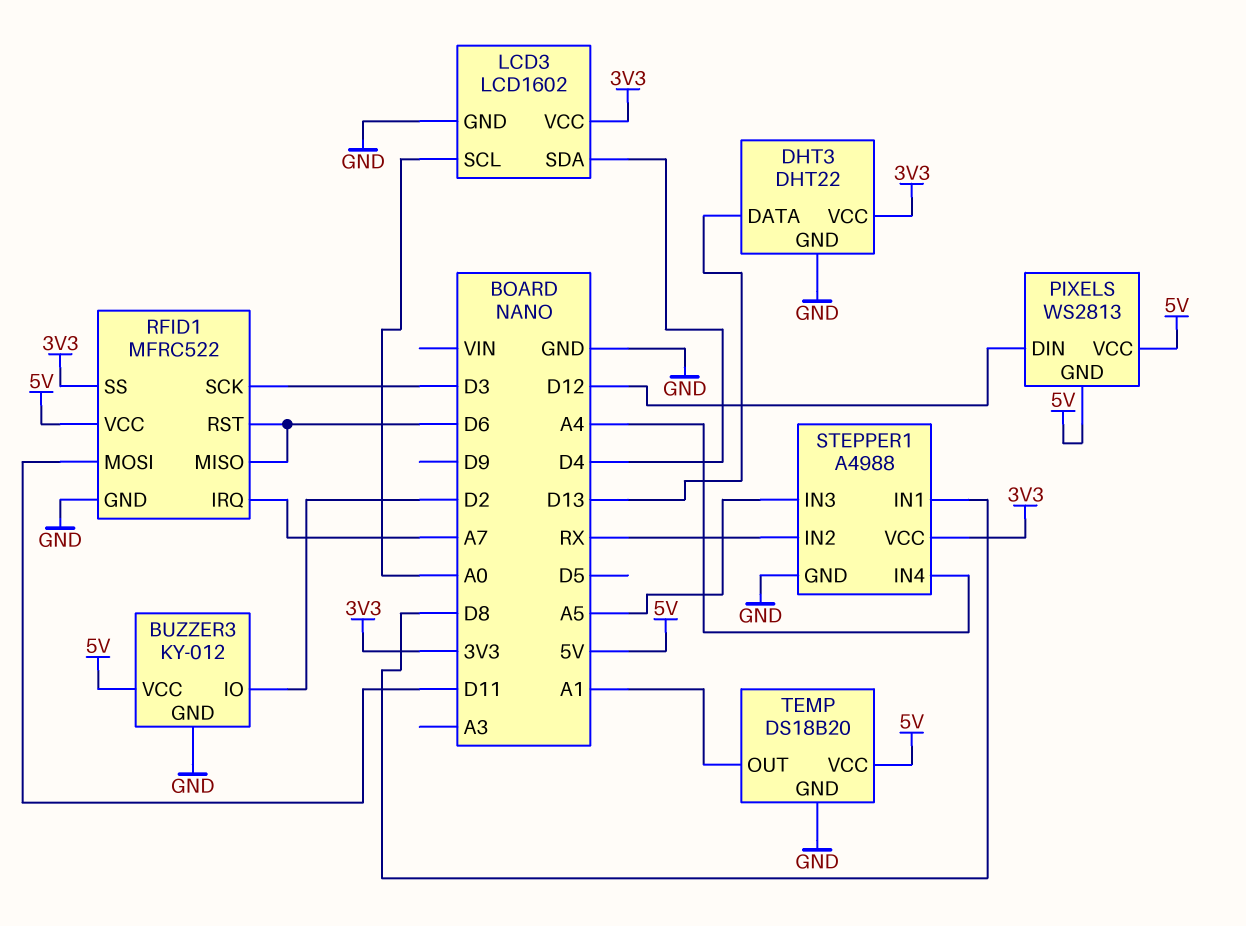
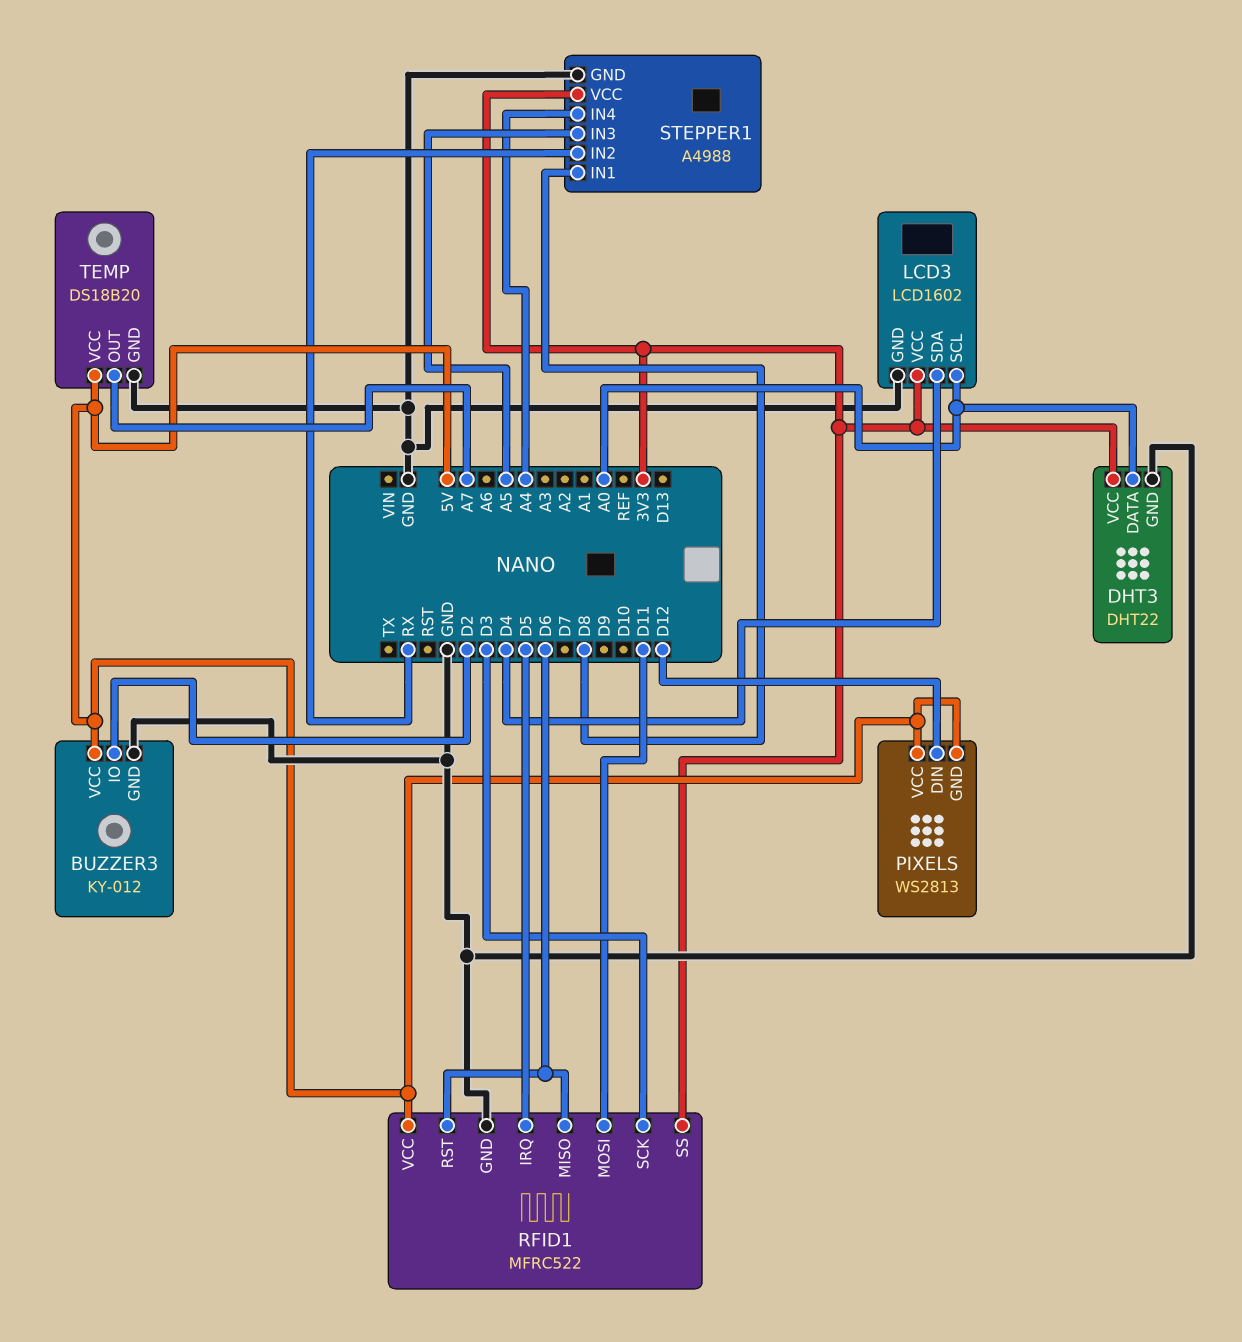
DHT3 pin DATA: D13 -> A0
RFID1 pin IRQ: A7 -> D5
TEMP pin OUT: A1 -> A7

